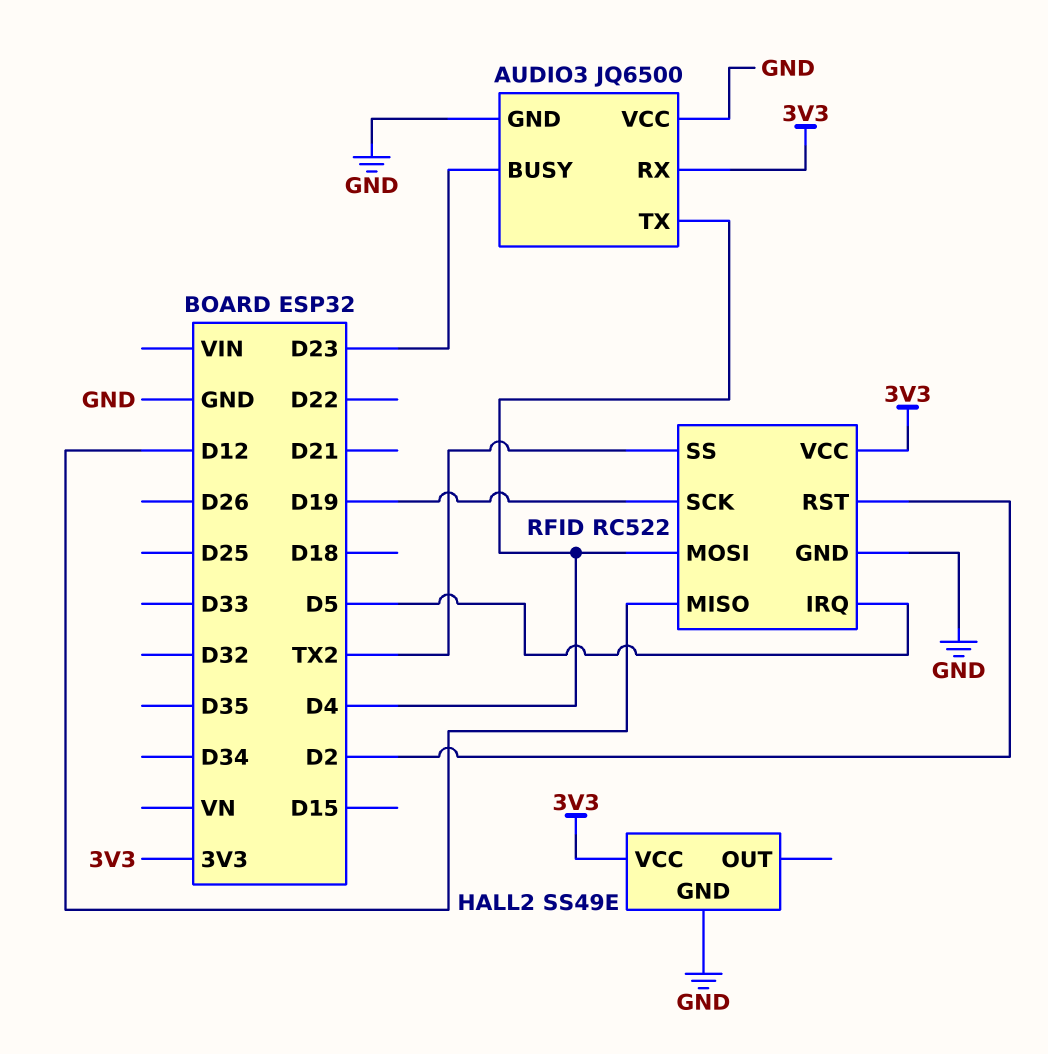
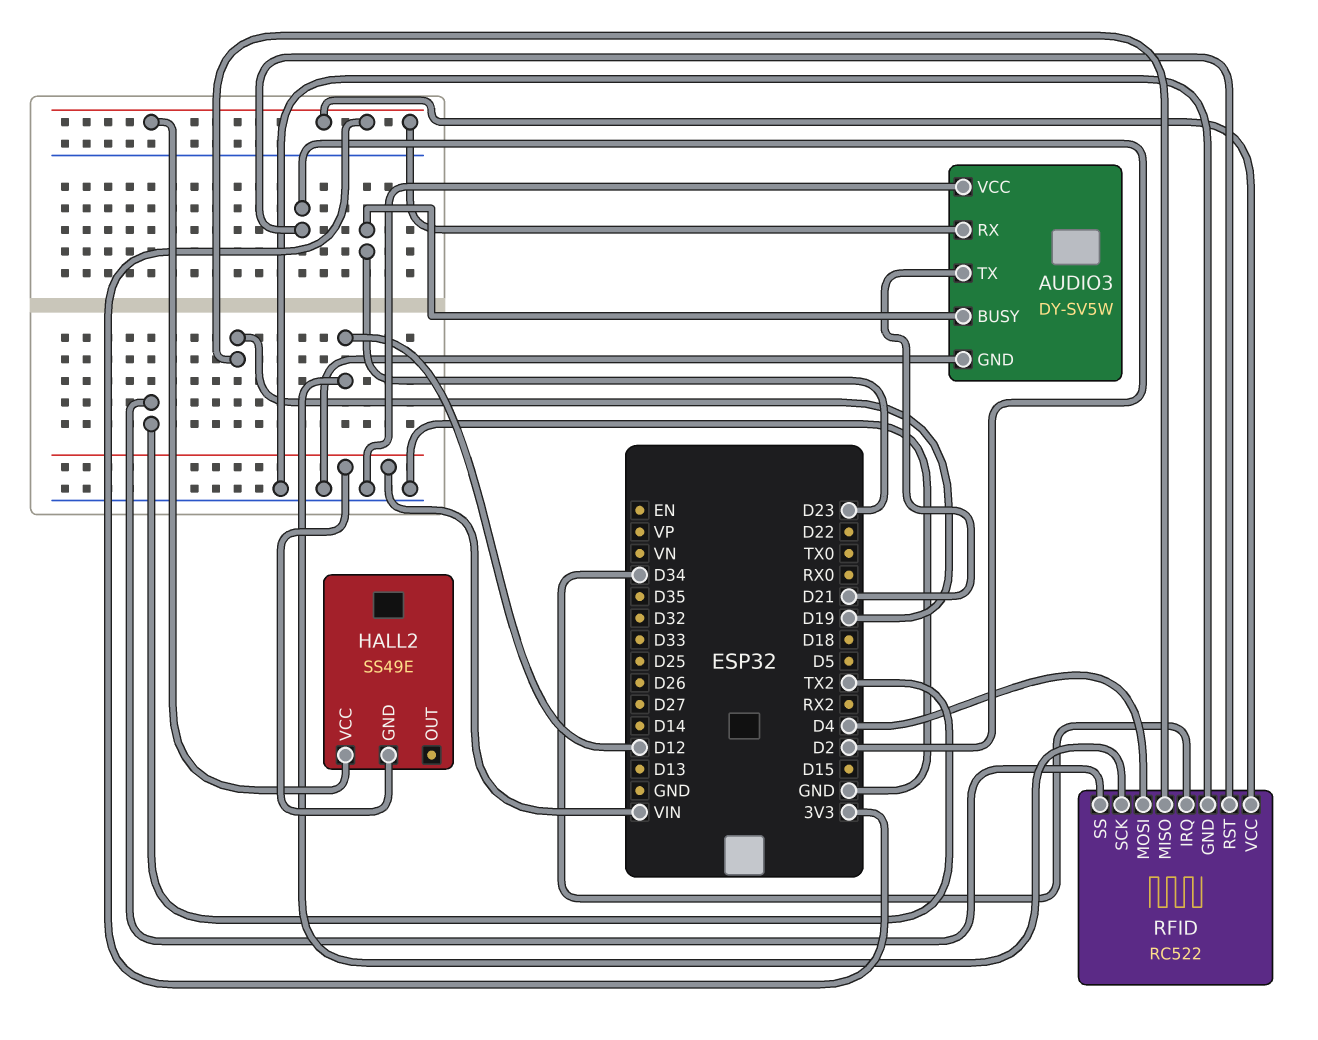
AUDIO3: JQ6500 -> DY-SV5W
AUDIO3 pin TX: D4 -> D21
HALL2 pin GND: GND -> VIN
RFID pin IRQ: D5 -> D34
RFID pin MISO: D12 -> D19
RFID pin SCK: D19 -> D12

